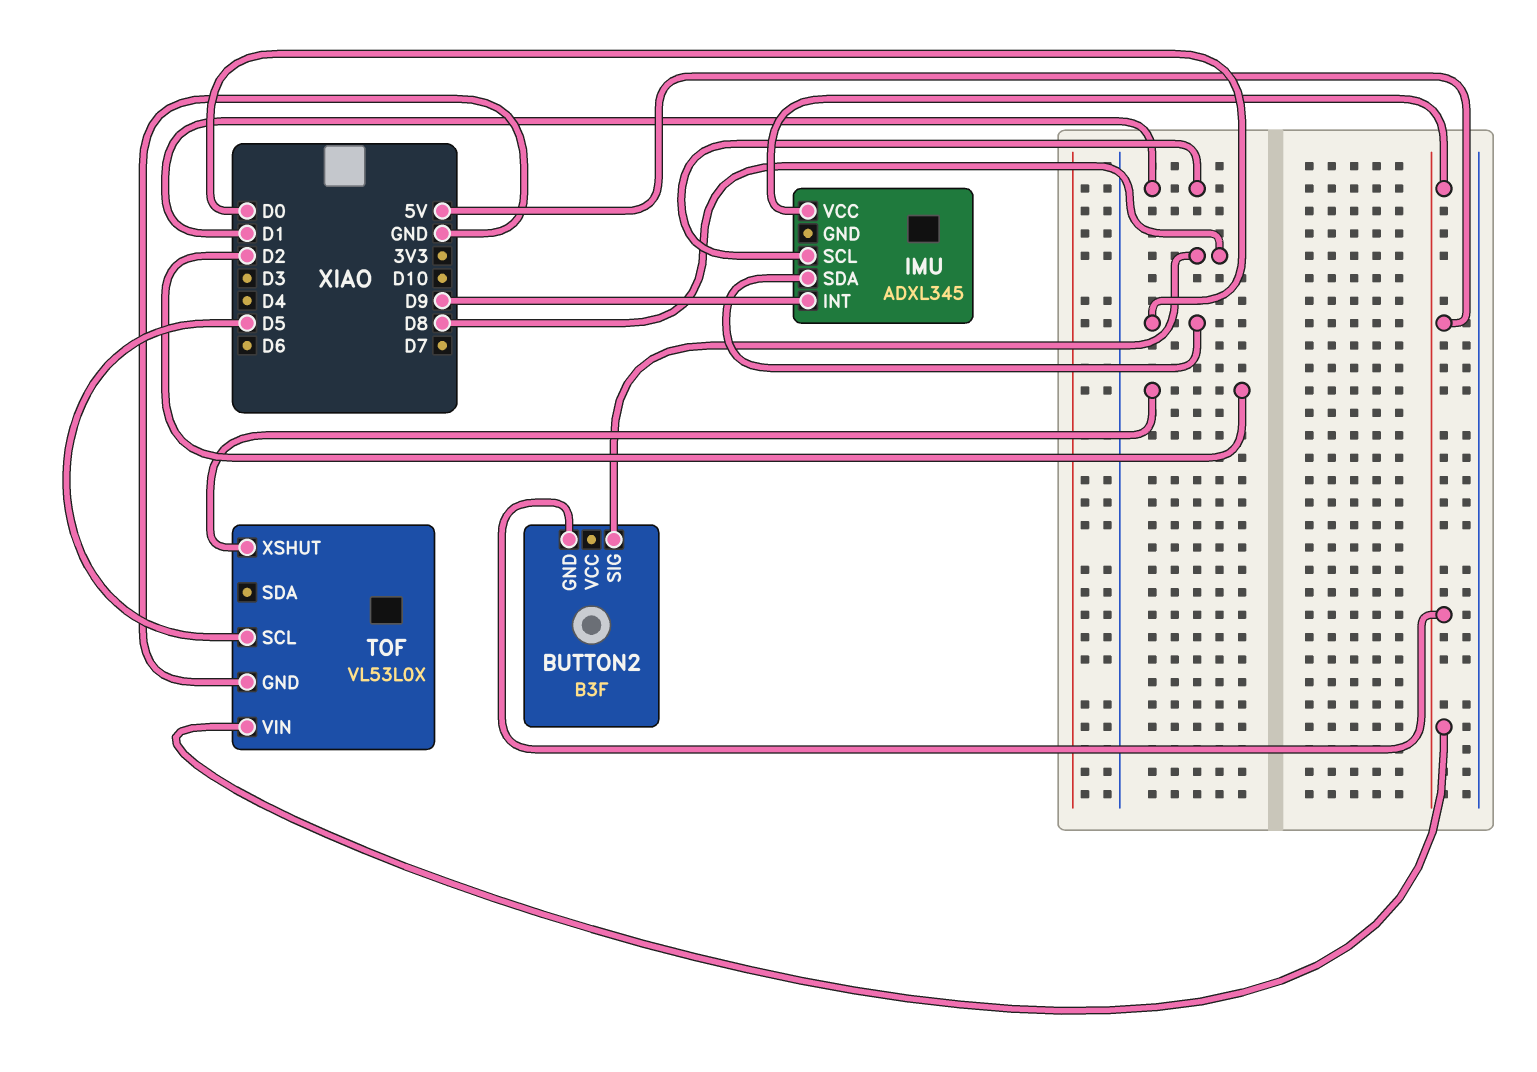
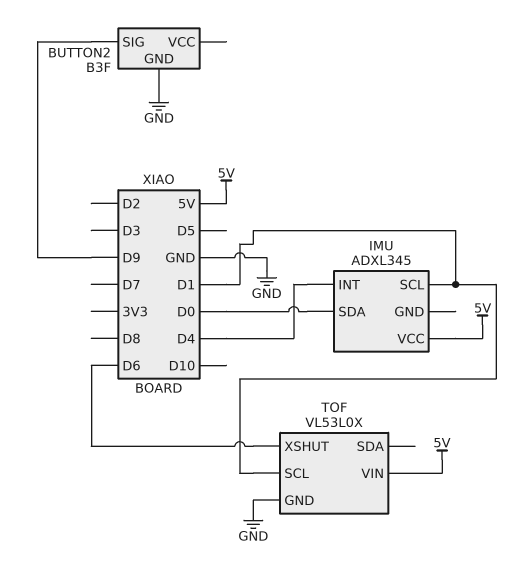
BUTTON2 pin GND: 5V -> GND
BUTTON2 pin SIG: D8 -> D9
IMU pin INT: D9 -> D4
TOF pin SCL: D5 -> D1
TOF pin XSHUT: D2 -> D6

